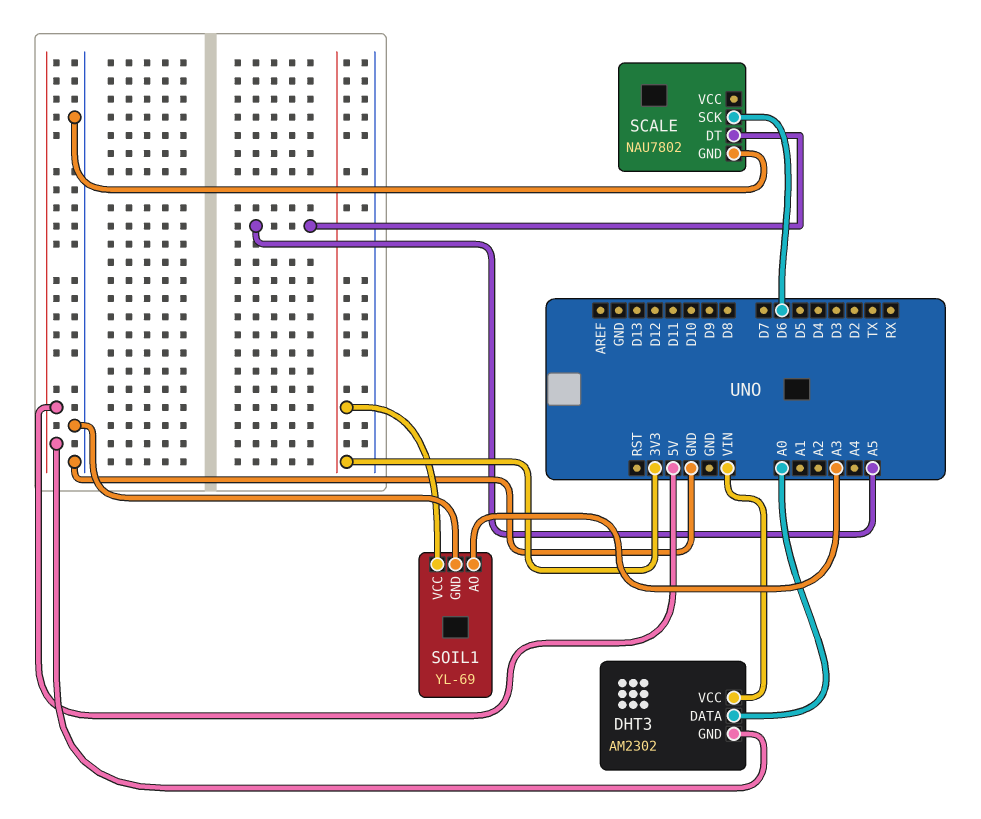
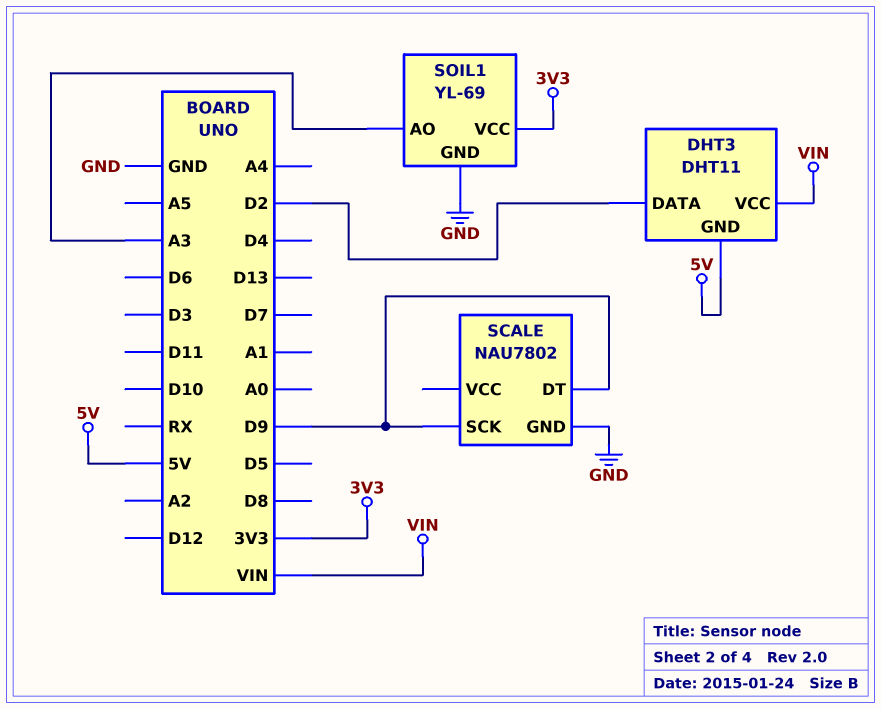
DHT3: AM2302 -> DHT11
DHT3 pin DATA: A0 -> D2
SCALE pin DT: A5 -> D9
SCALE pin SCK: D6 -> D9

